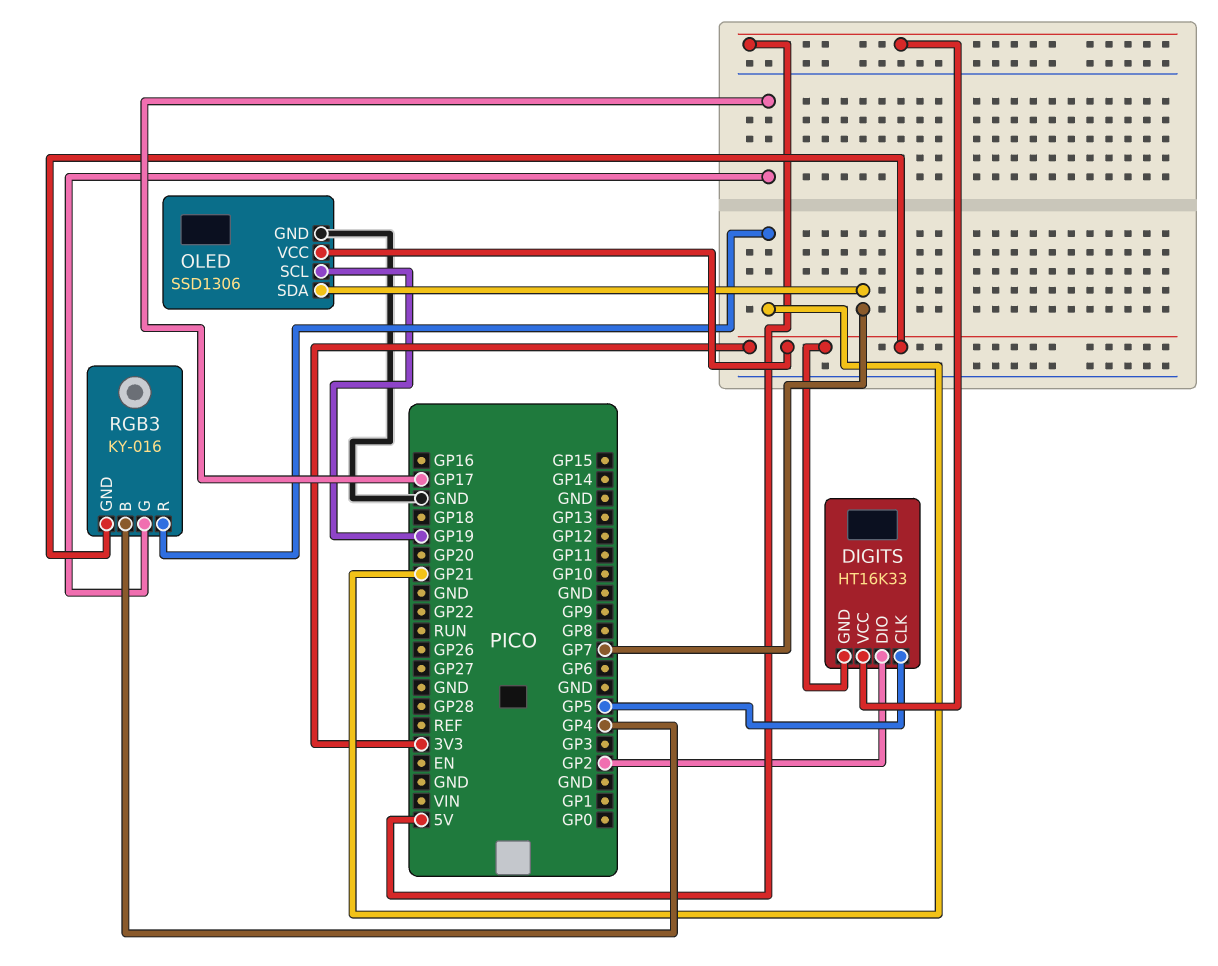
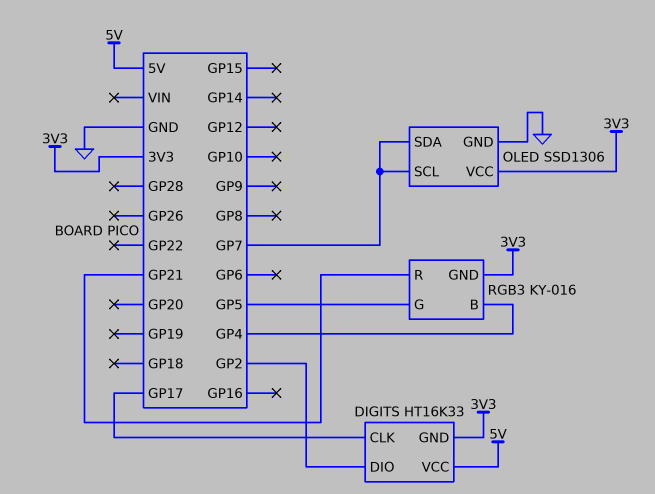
DIGITS pin CLK: GP5 -> GP17
OLED pin SCL: GP19 -> GP7
RGB3 pin G: GP17 -> GP5

